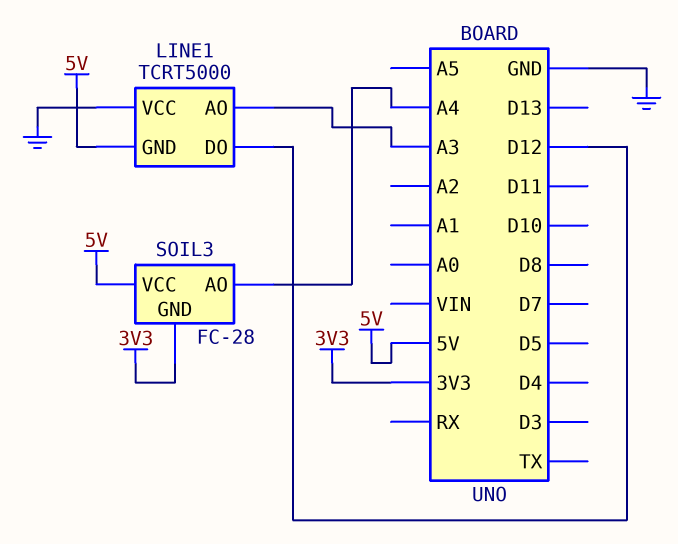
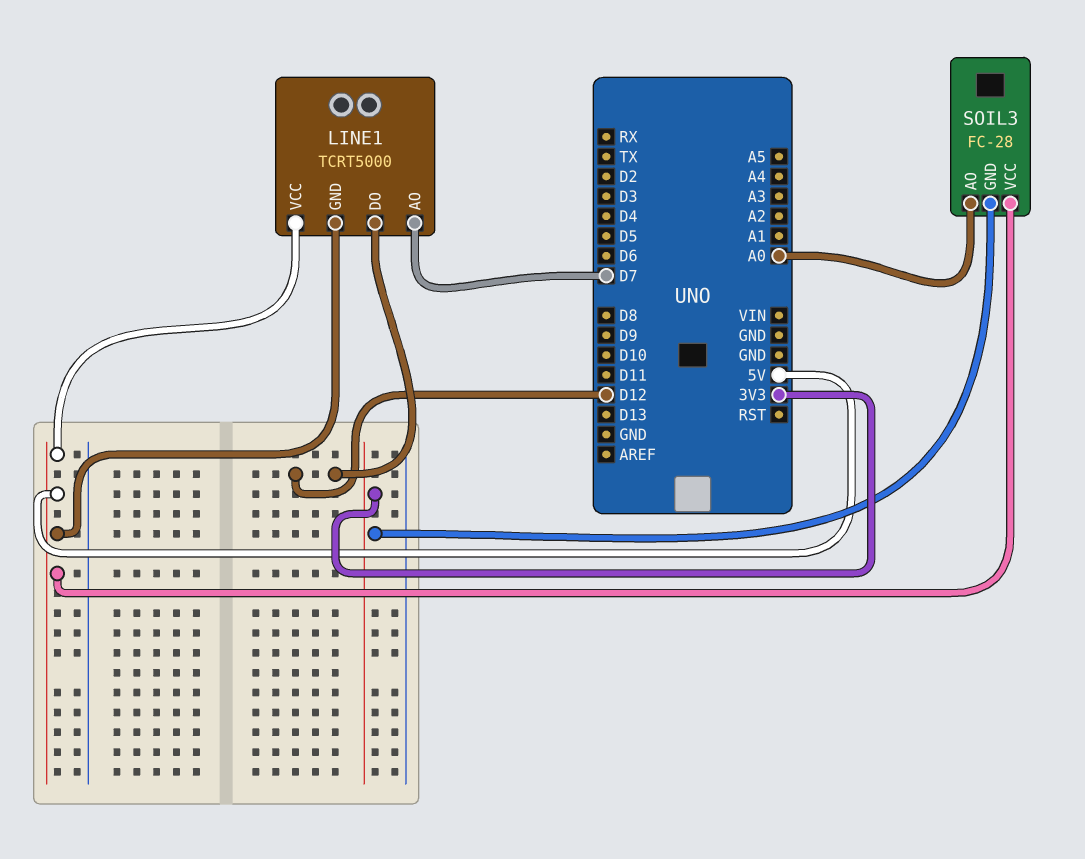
LINE1 pin AO: A3 -> D7
LINE1 pin VCC: GND -> 5V
SOIL3 pin AO: A4 -> A0

